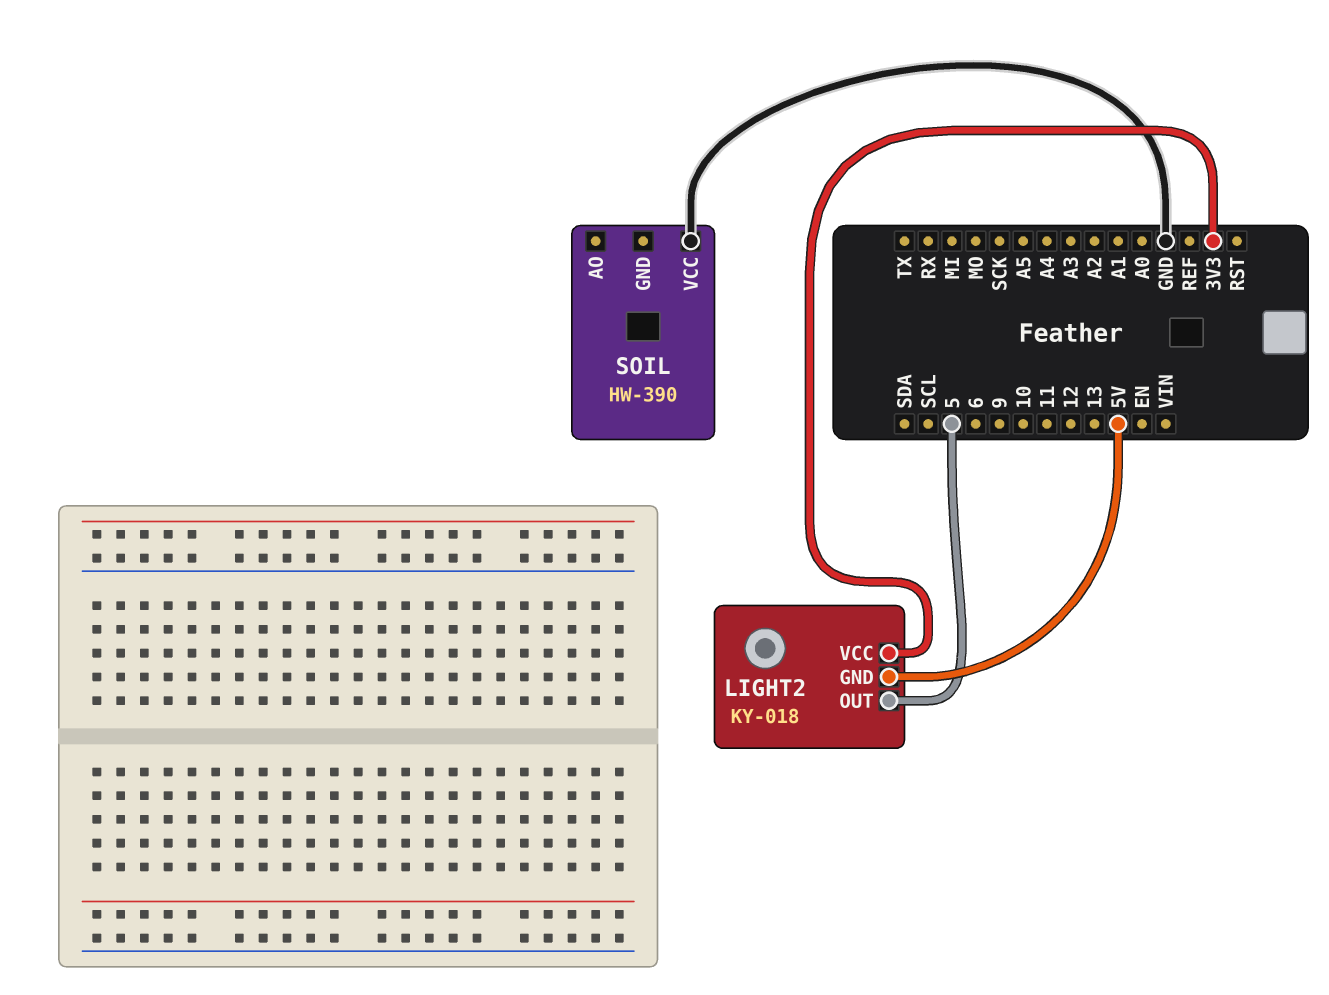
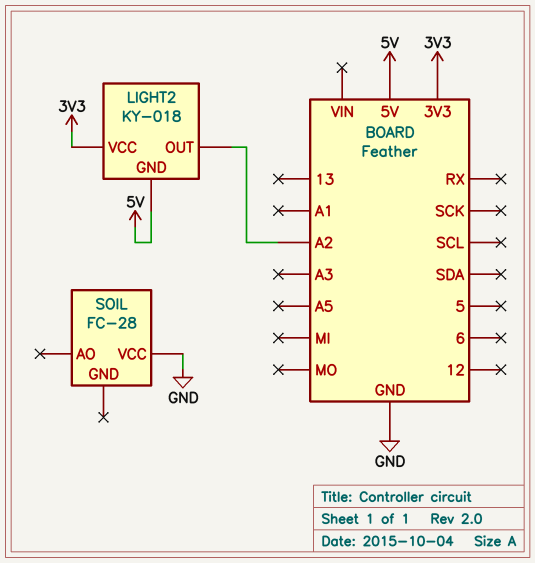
LIGHT2 pin OUT: 5 -> A2
SOIL: HW-390 -> FC-28

